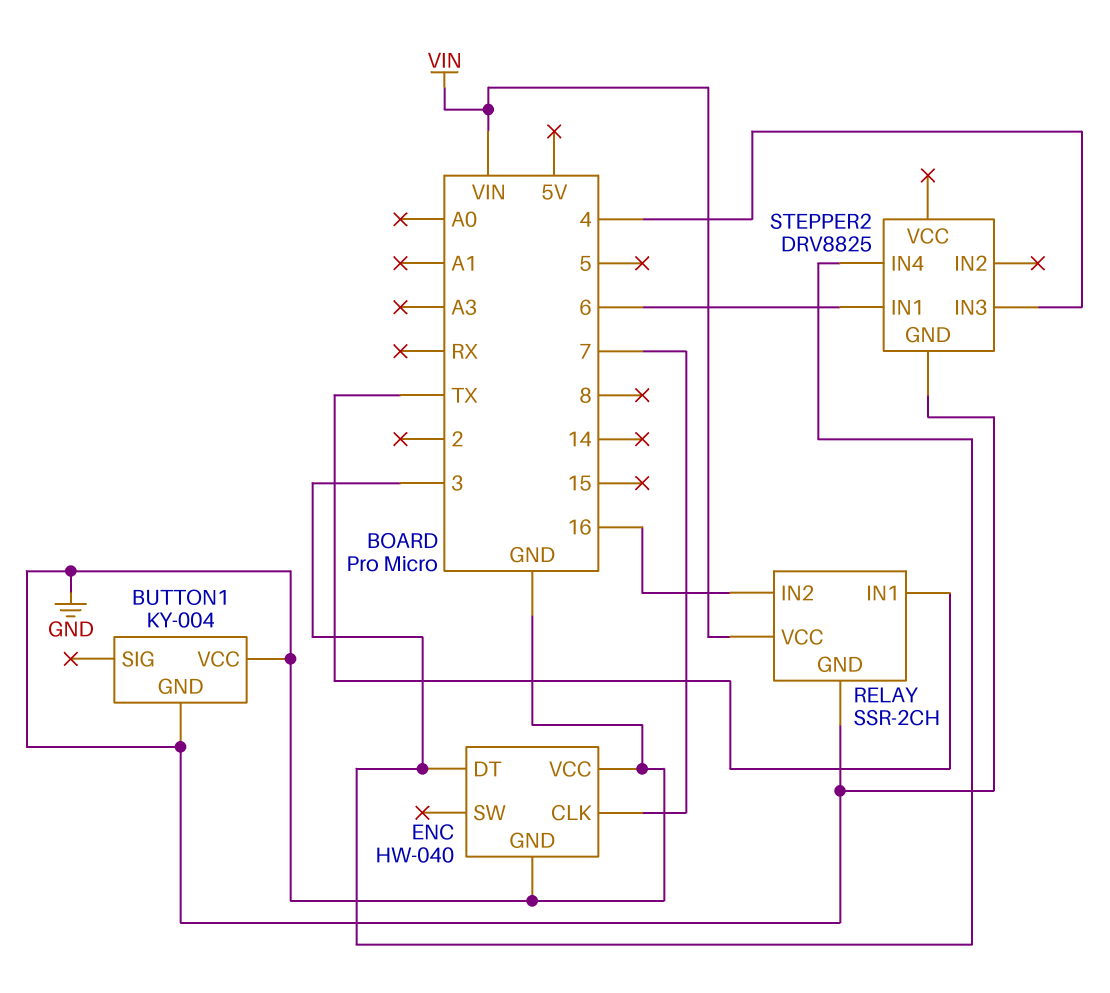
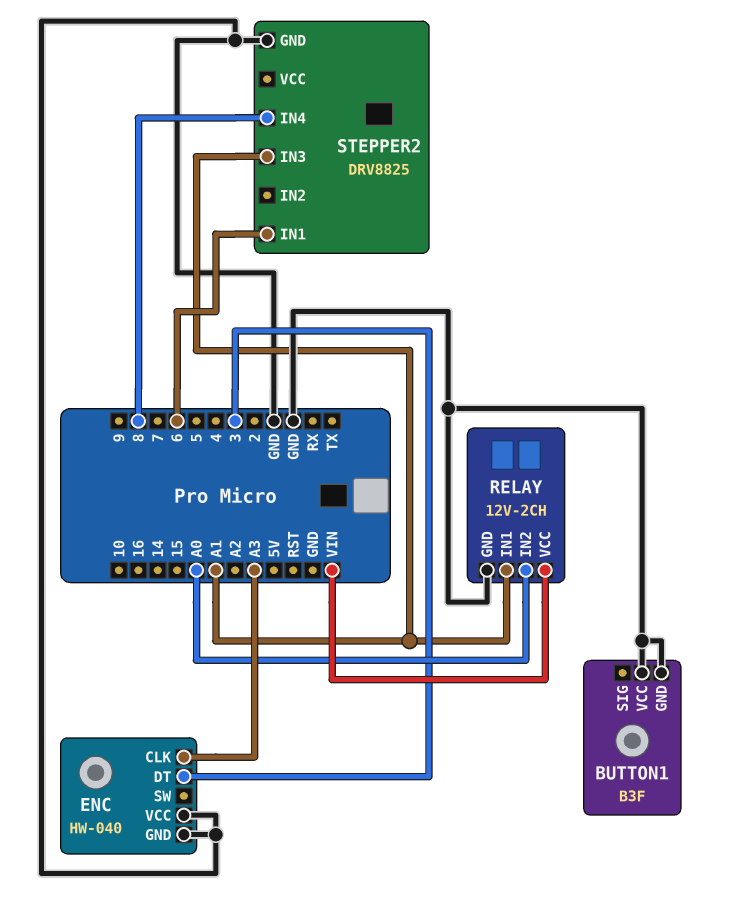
BUTTON1: KY-004 -> B3F
ENC pin CLK: 7 -> A3
RELAY: SSR-2CH -> 12V-2CH
RELAY pin IN1: TX -> A1
RELAY pin IN2: 16 -> A0
STEPPER2 pin IN3: 4 -> A1
STEPPER2 pin IN4: 3 -> 8

